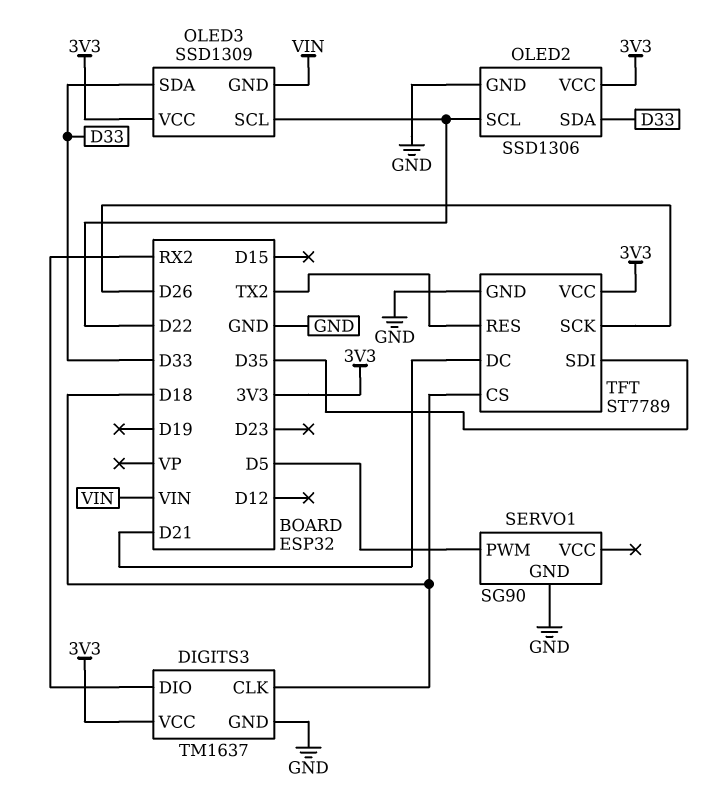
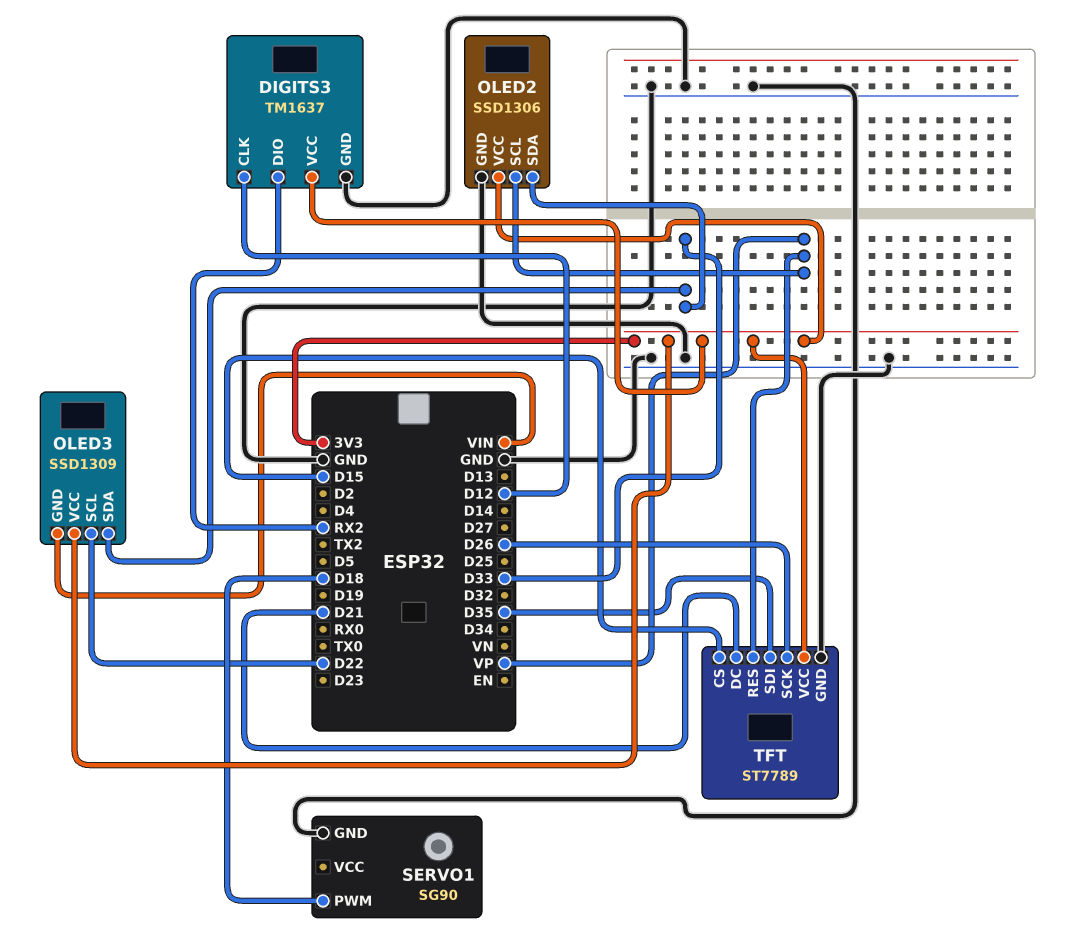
DIGITS3 pin CLK: D18 -> D12
OLED2 pin SCL: D22 -> VP
SERVO1 pin PWM: D5 -> D18
TFT pin CS: D18 -> D15
TFT pin RES: TX2 -> VP

